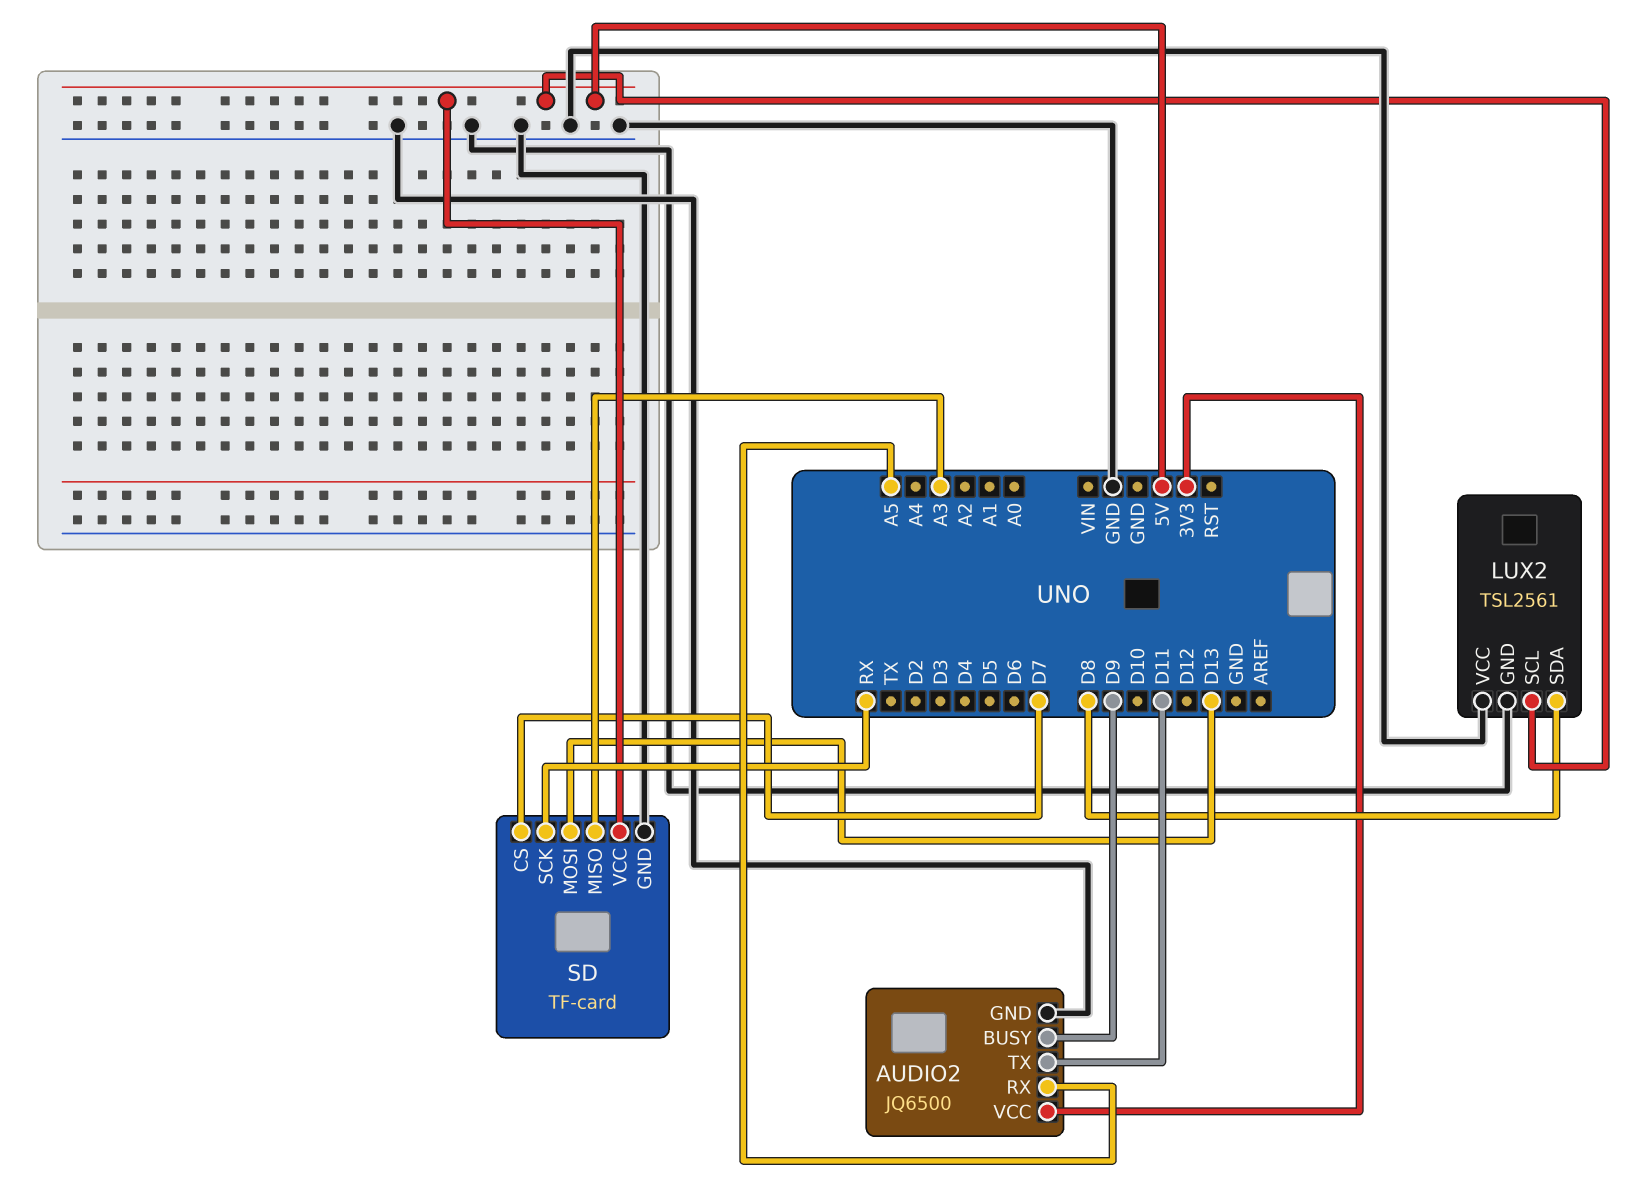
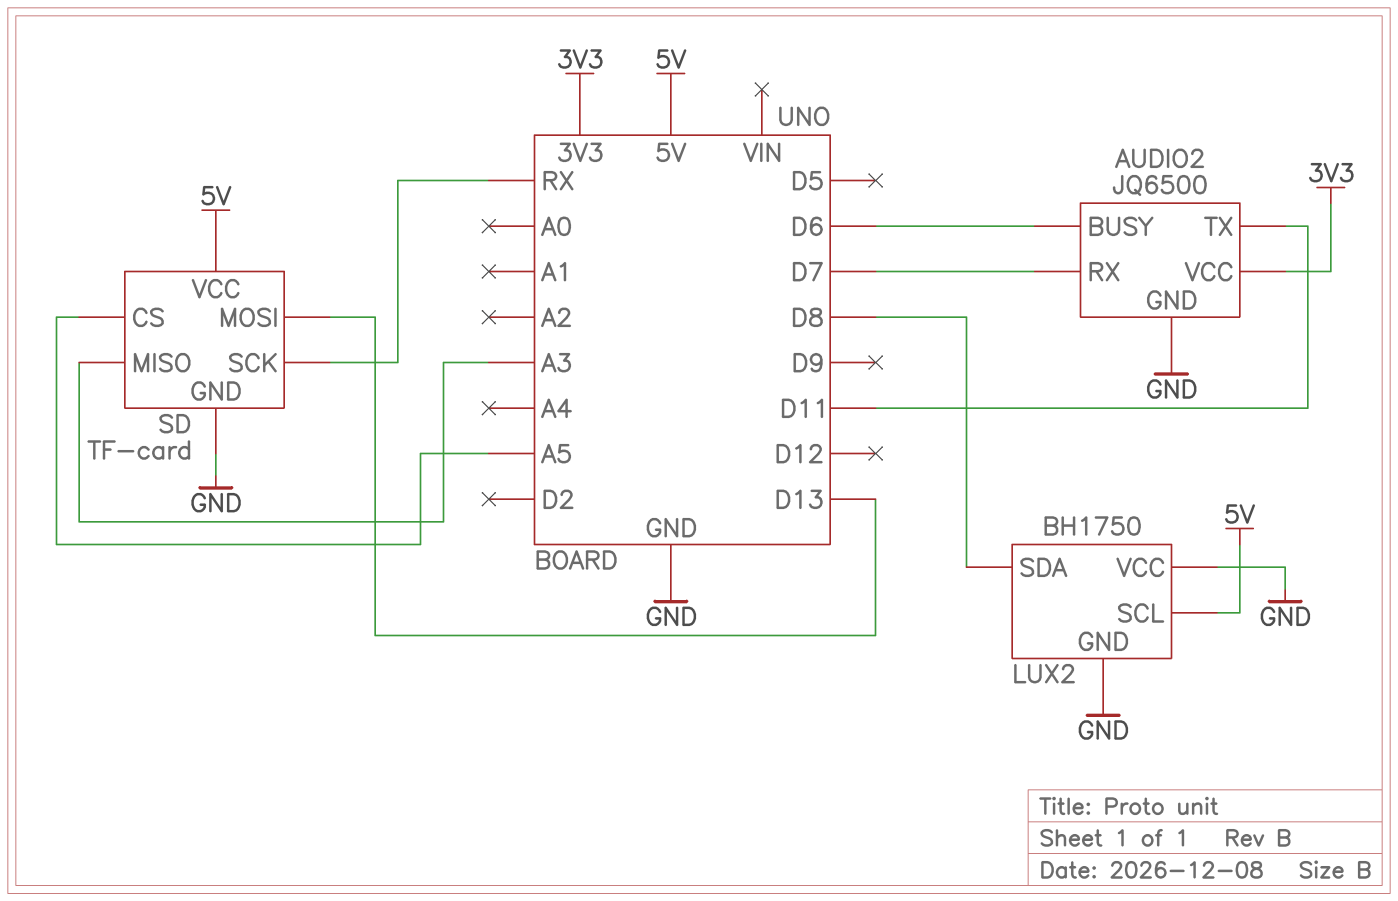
AUDIO2 pin BUSY: D9 -> D6
AUDIO2 pin RX: A5 -> D7
LUX2: TSL2561 -> BH1750
SD pin CS: D7 -> A5

